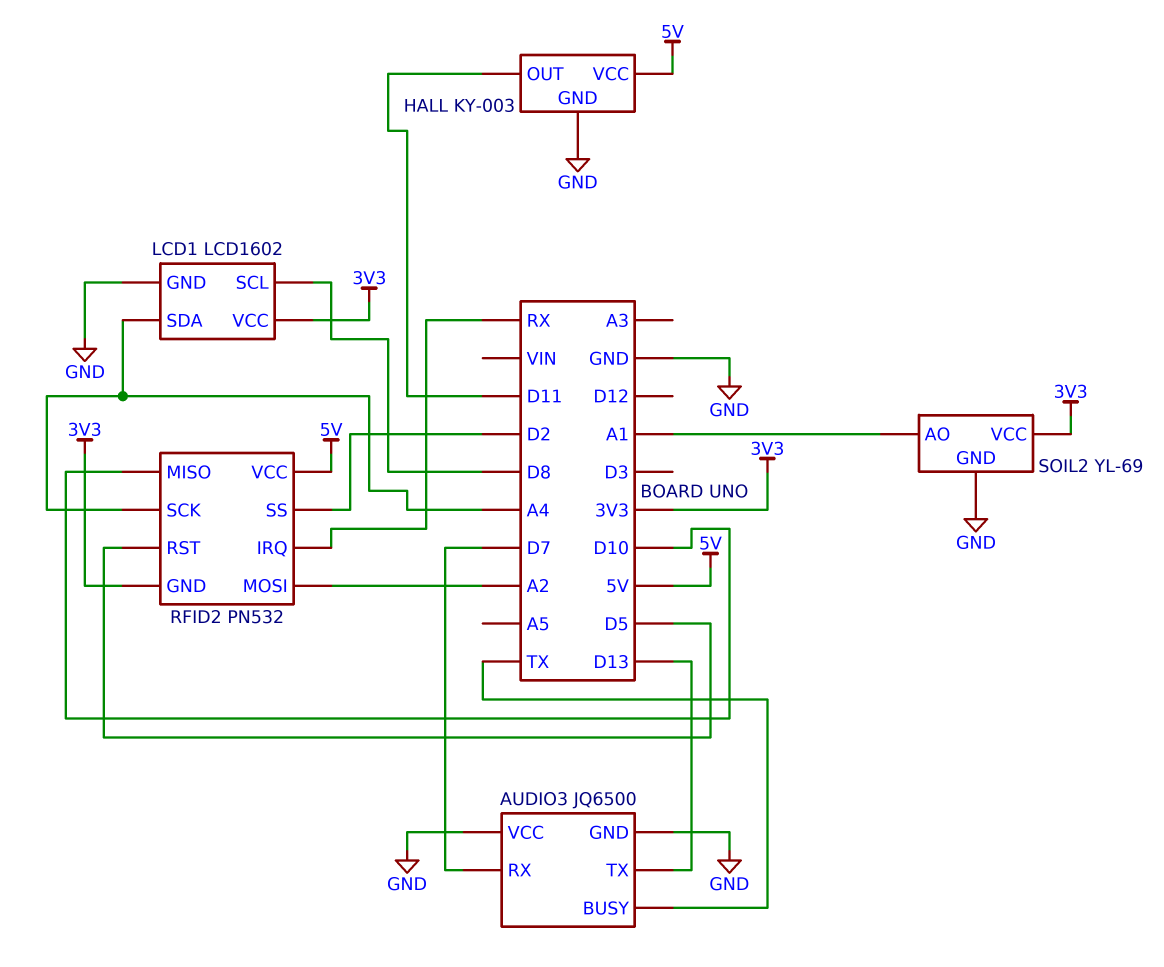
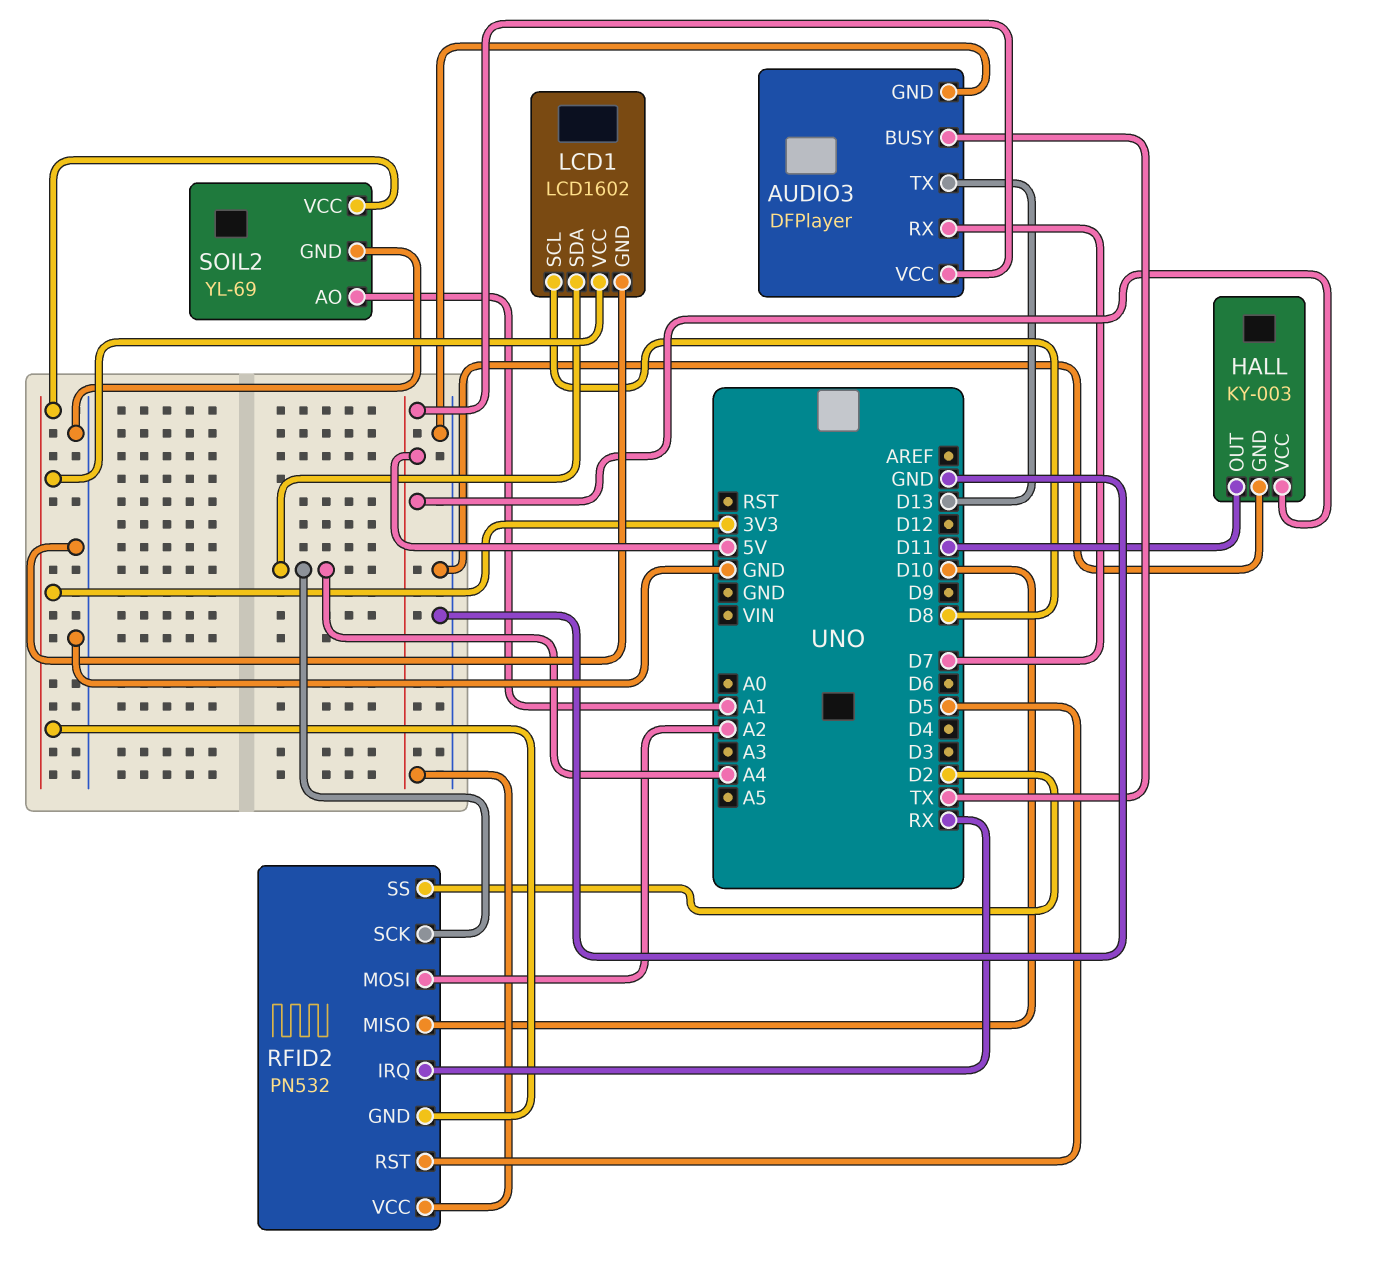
AUDIO3: JQ6500 -> DFPlayer
AUDIO3 pin VCC: GND -> 5V

